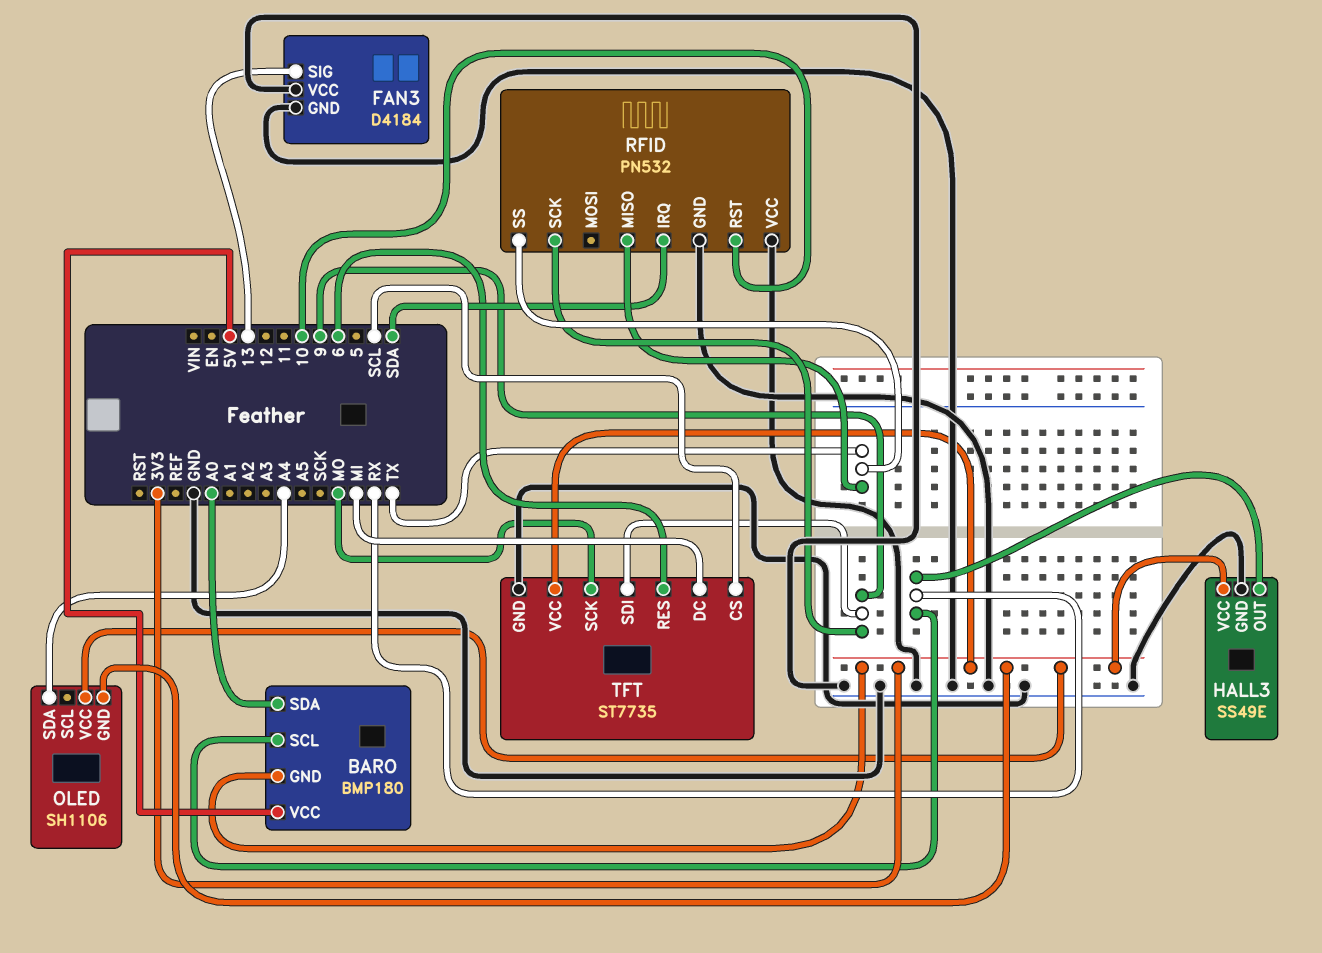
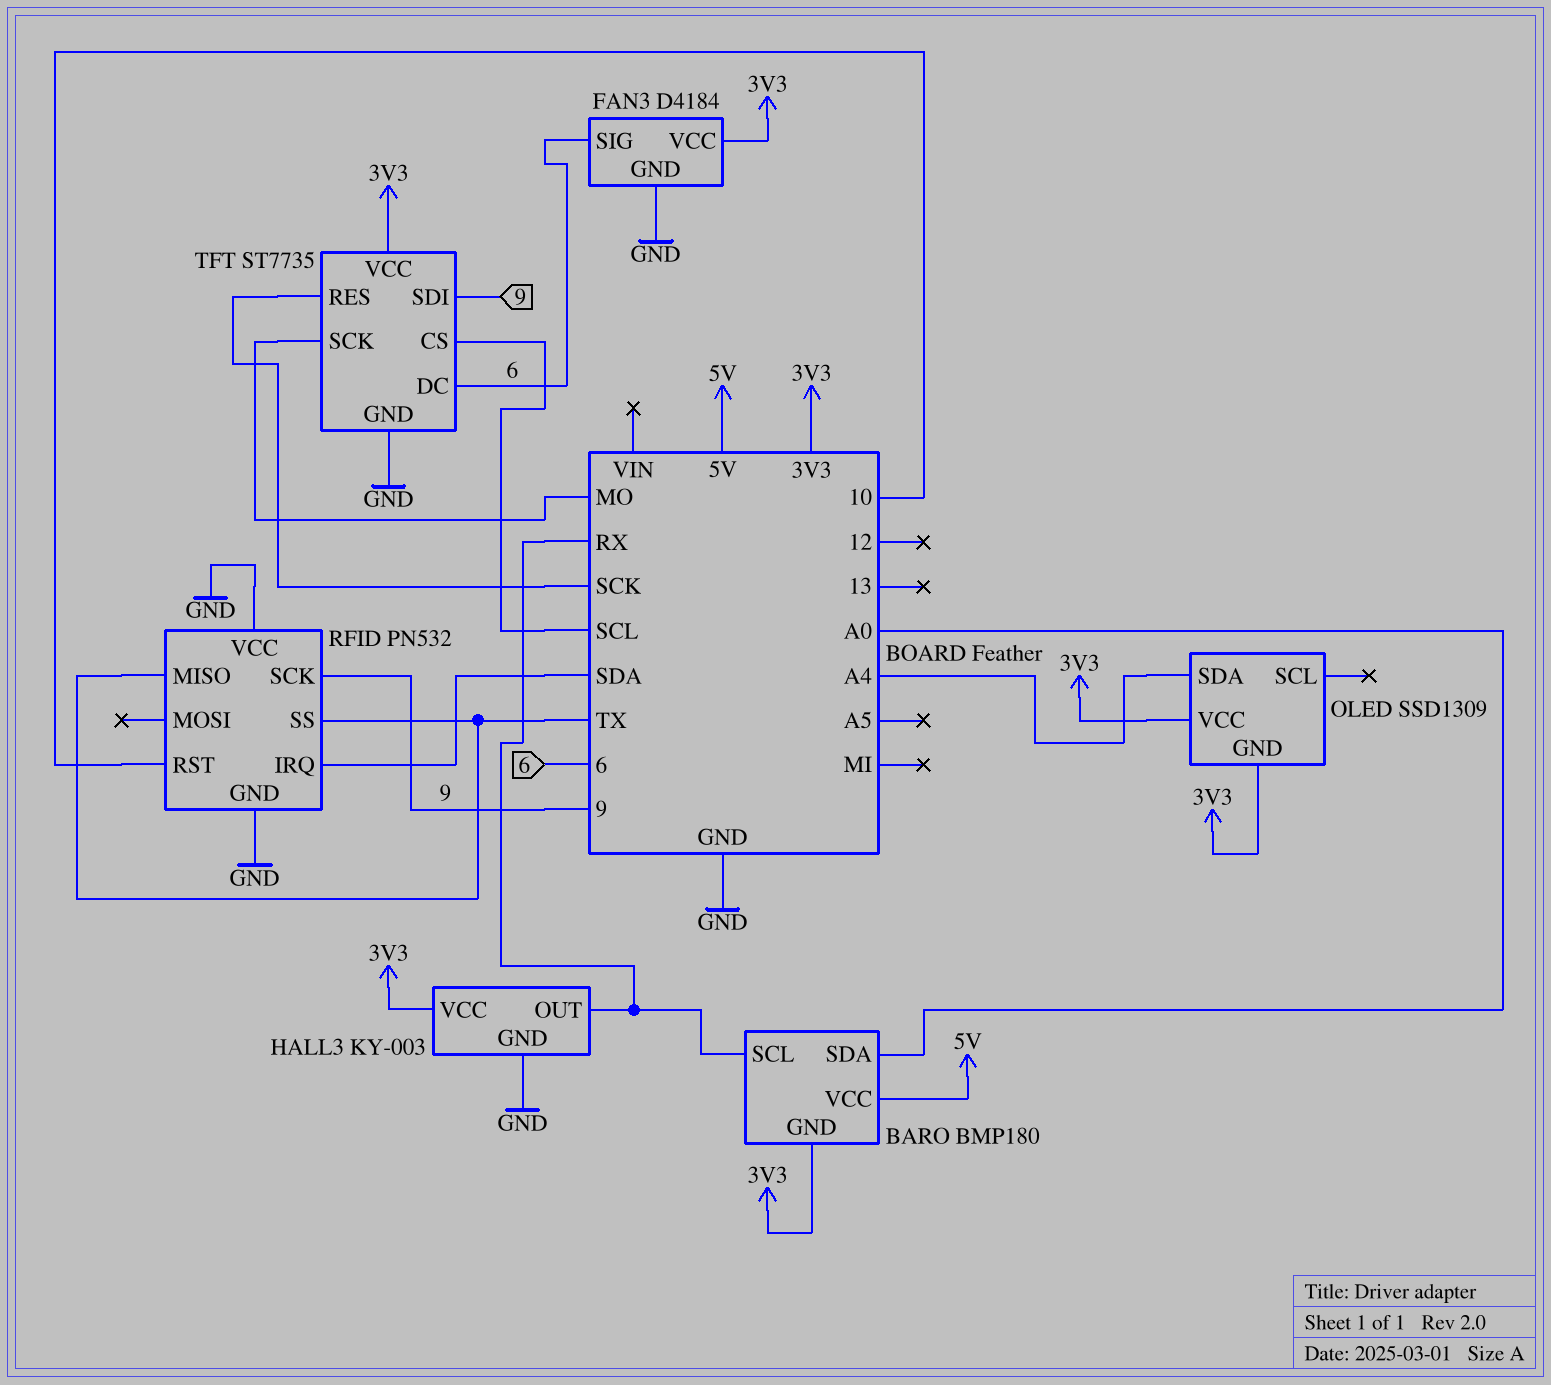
FAN3 pin SIG: 13 -> 6
FAN3 pin VCC: GND -> 3V3
HALL3: SS49E -> KY-003
OLED: SH1106 -> SSD1309
TFT pin DC: MI -> 6
TFT pin RES: 6 -> SCK

